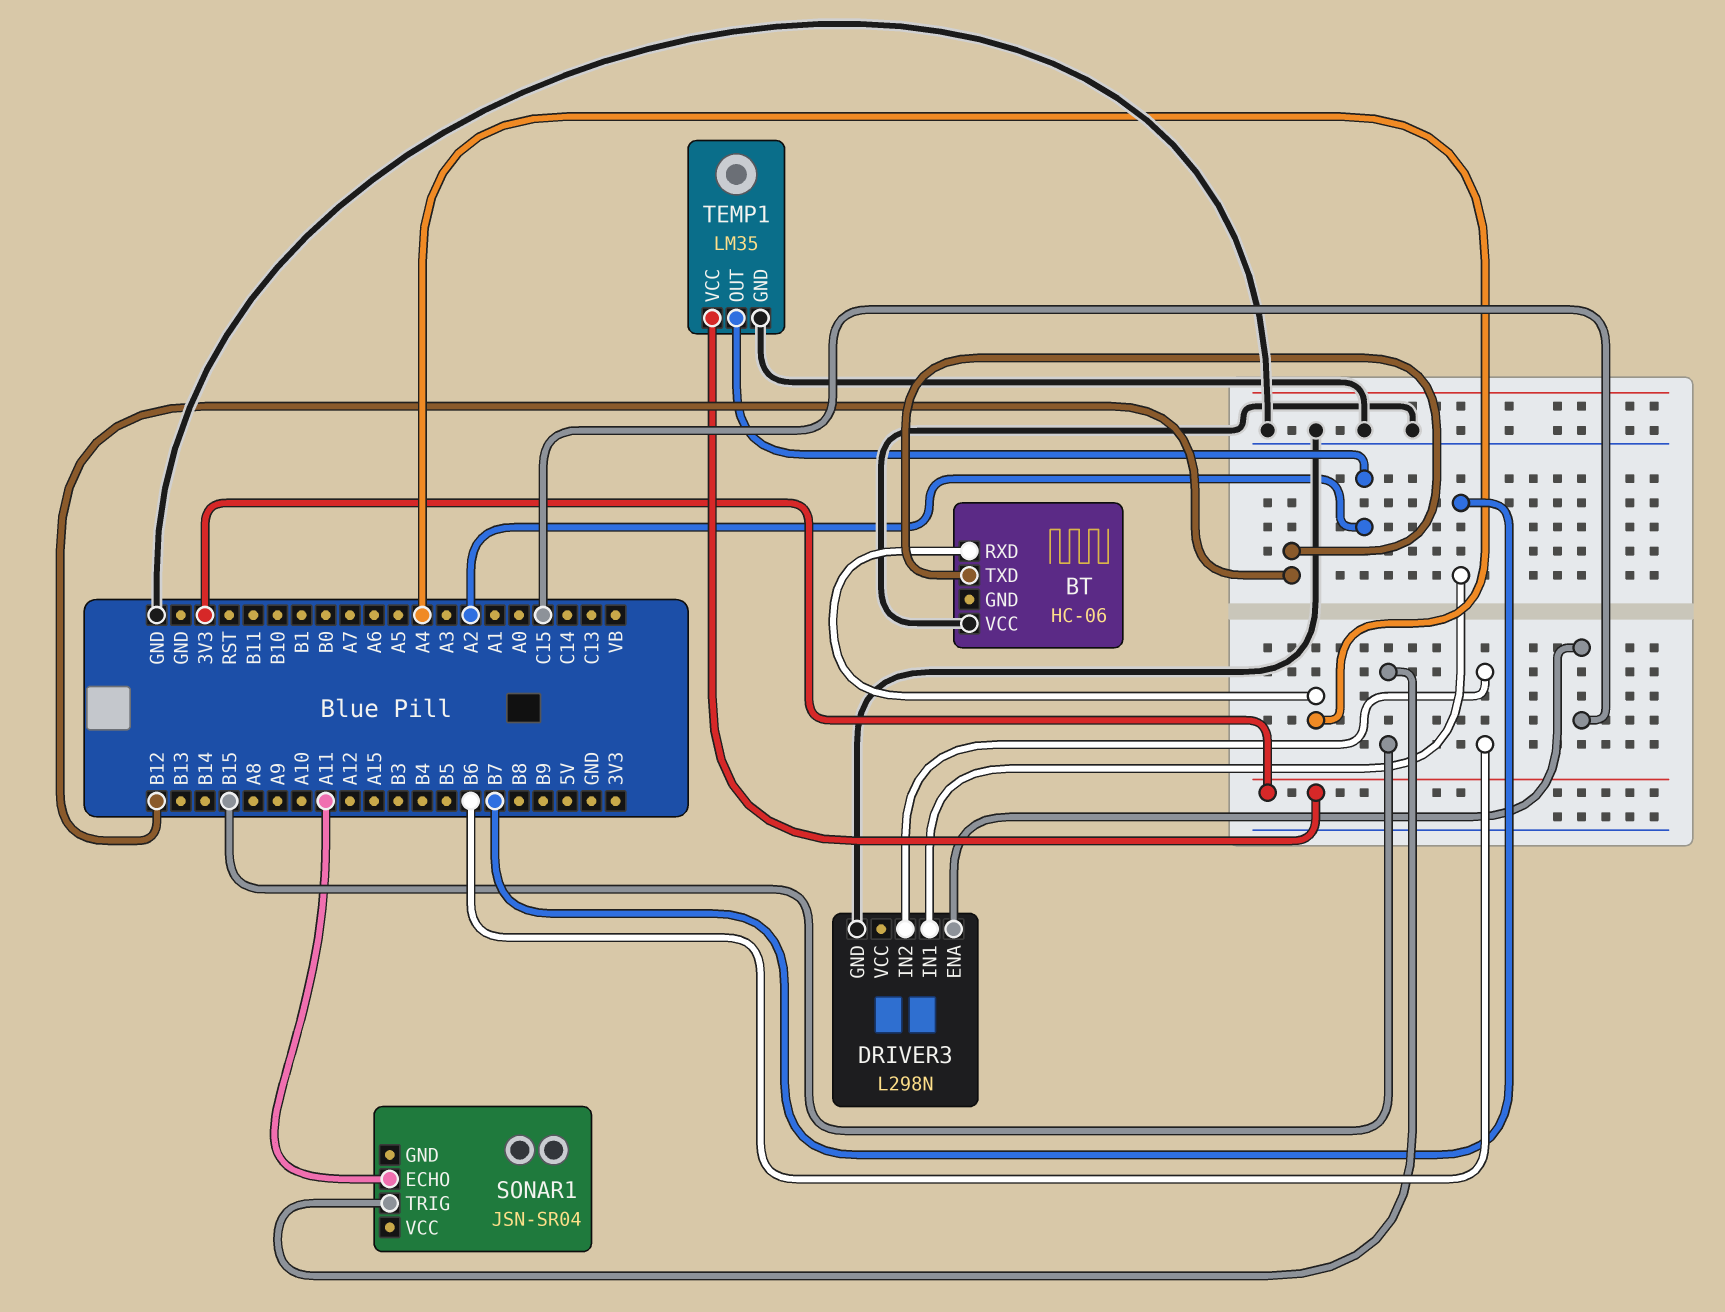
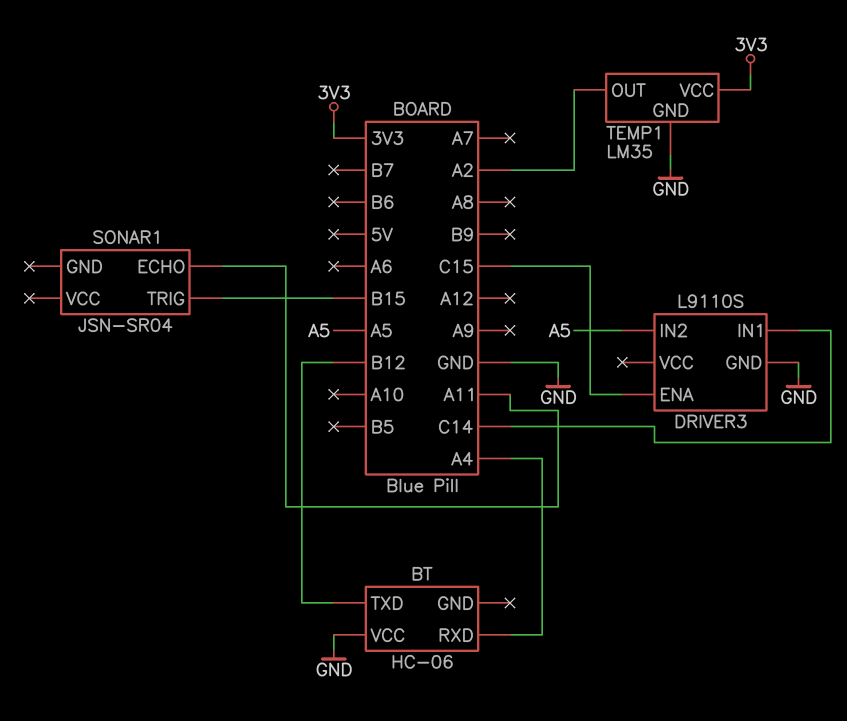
DRIVER3: L298N -> L9110S
DRIVER3 pin IN1: B7 -> C14
DRIVER3 pin IN2: B6 -> A5

